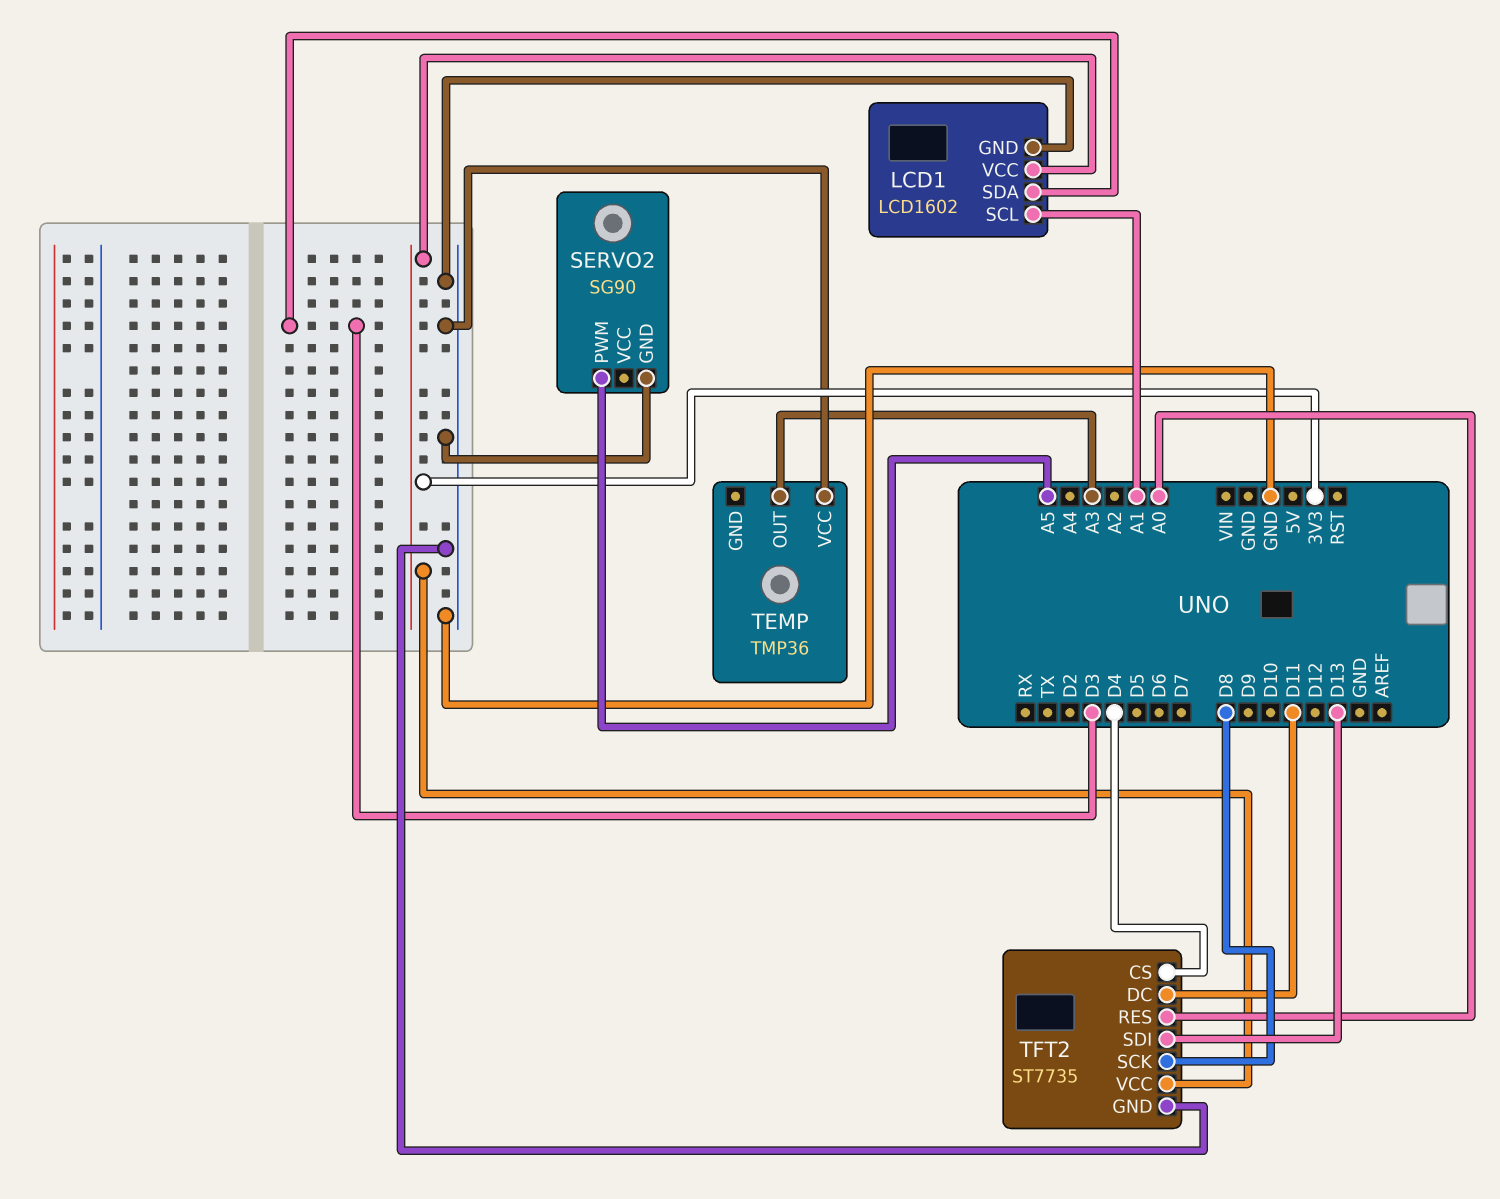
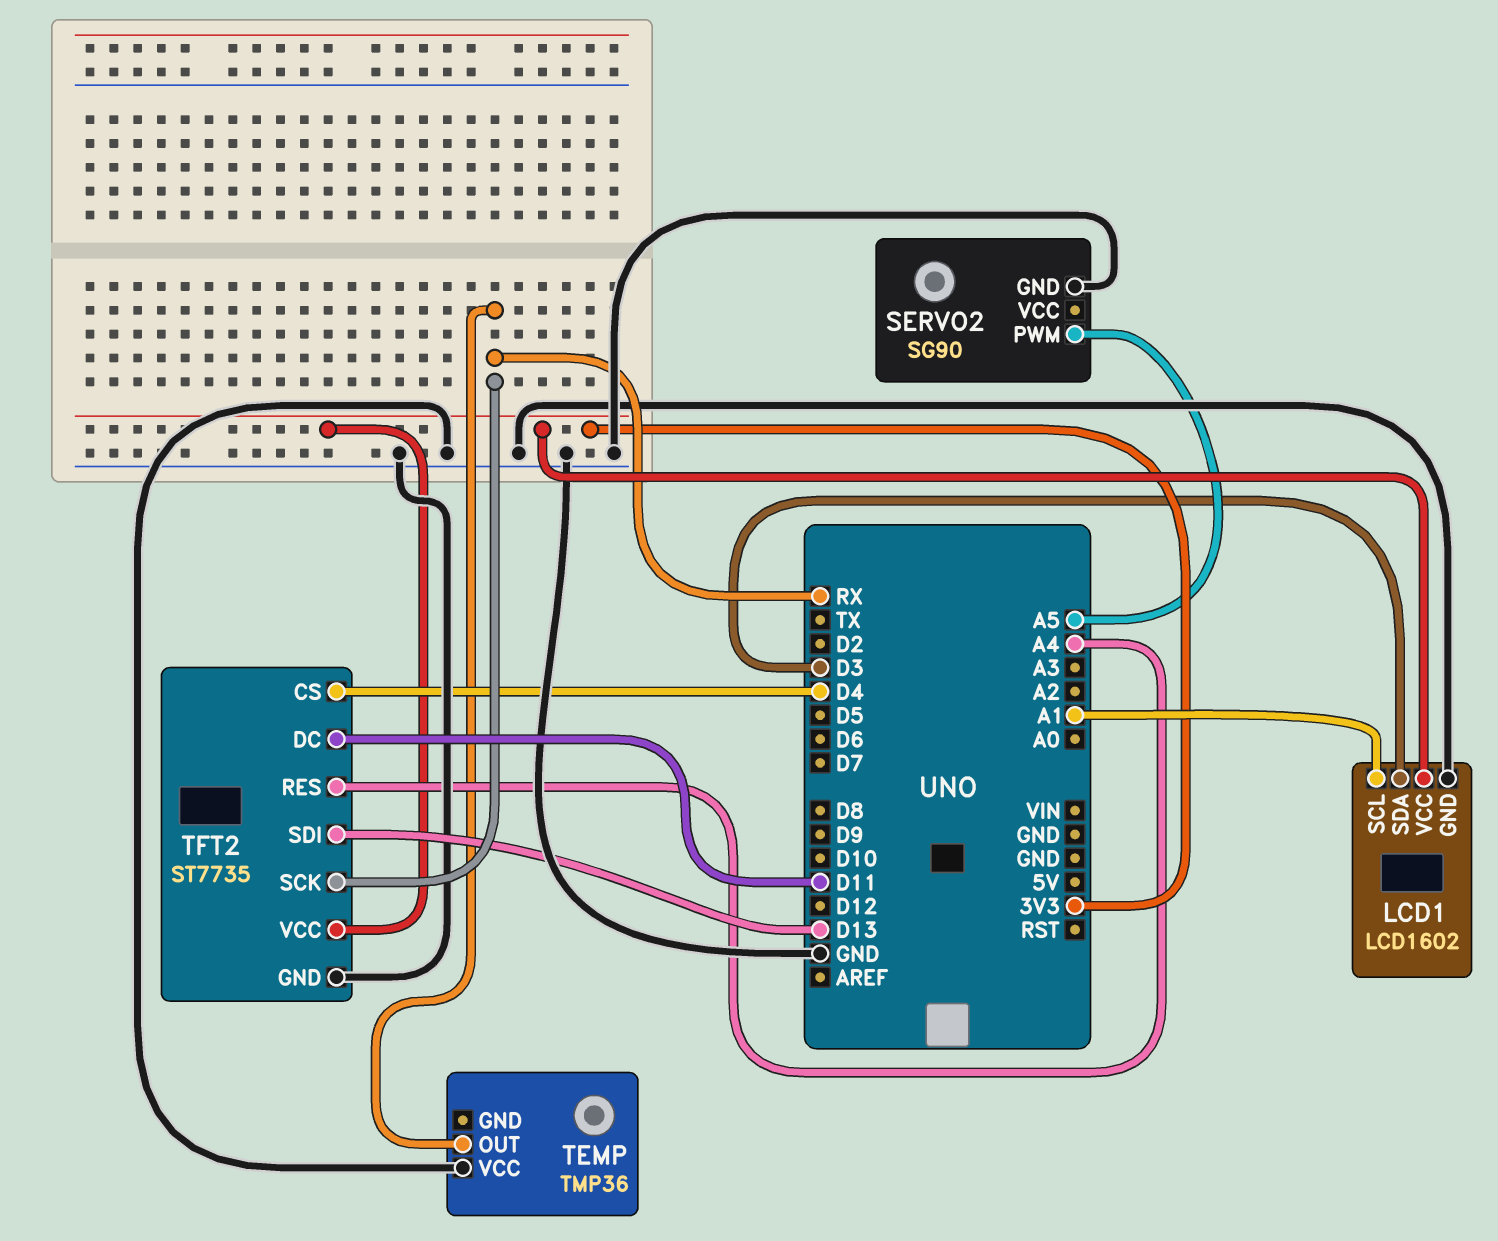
TEMP pin OUT: A3 -> RX
TFT2 pin RES: A0 -> A4
TFT2 pin SCK: D8 -> RX

